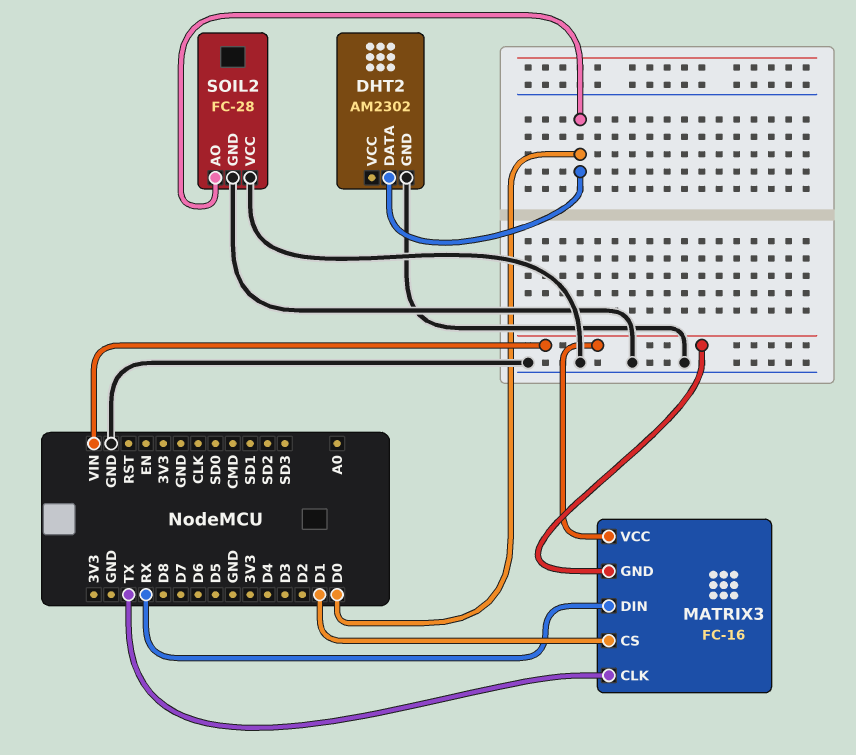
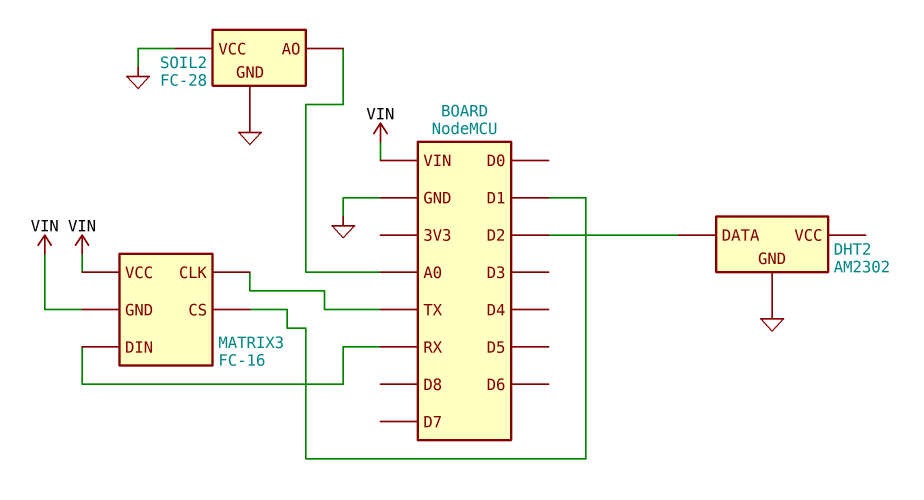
DHT2 pin DATA: D0 -> D2
SOIL2 pin AO: D0 -> A0

